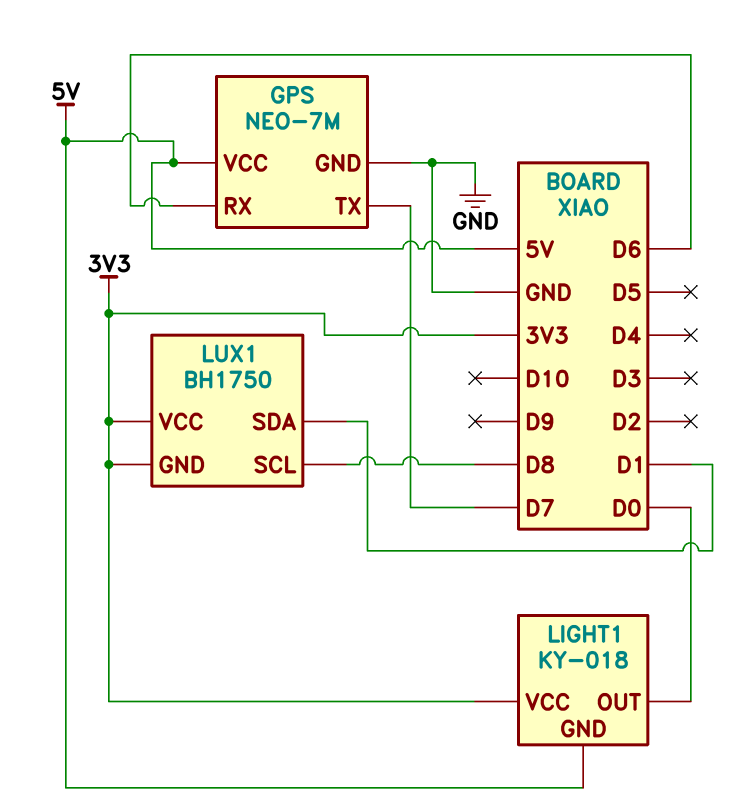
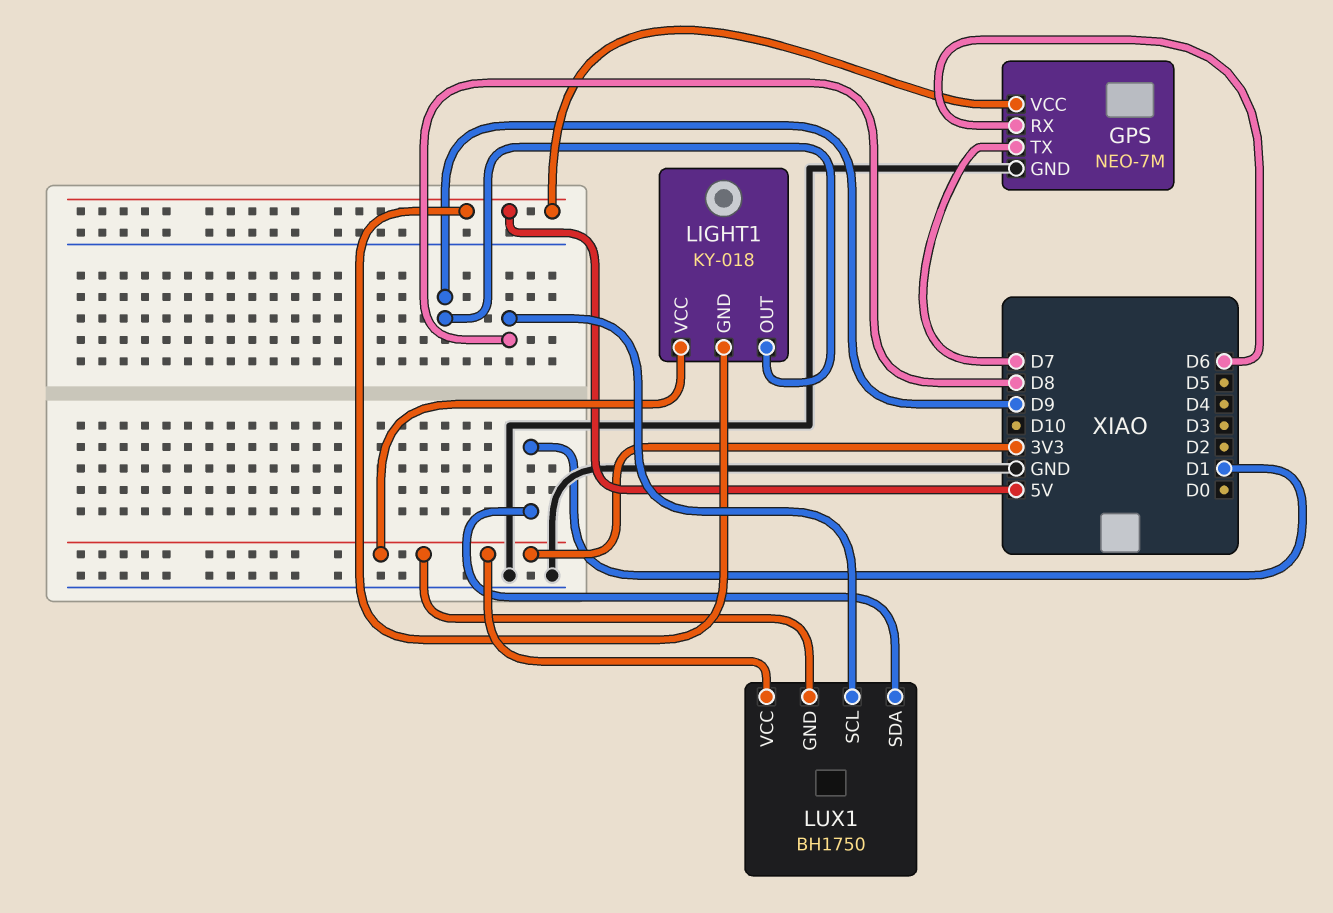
LIGHT1 pin OUT: D0 -> D9

